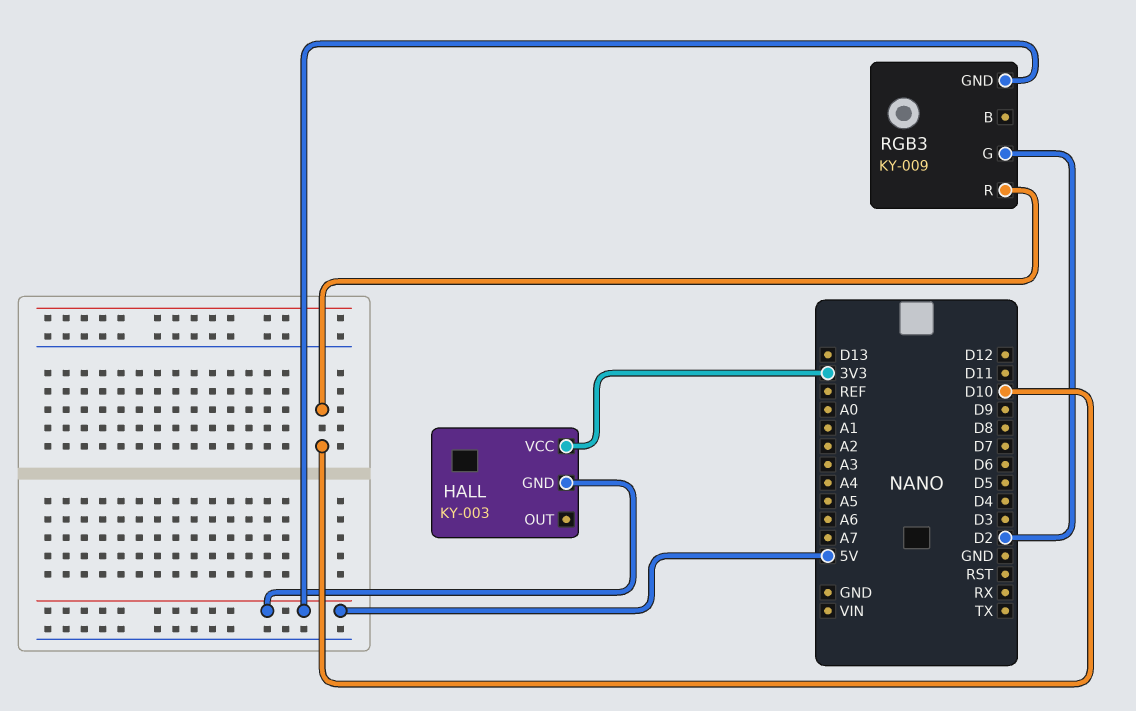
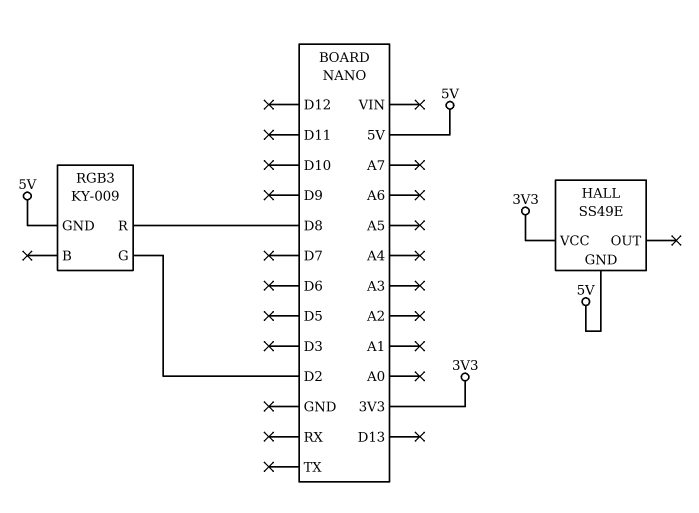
HALL: KY-003 -> SS49E
RGB3 pin R: D10 -> D8

